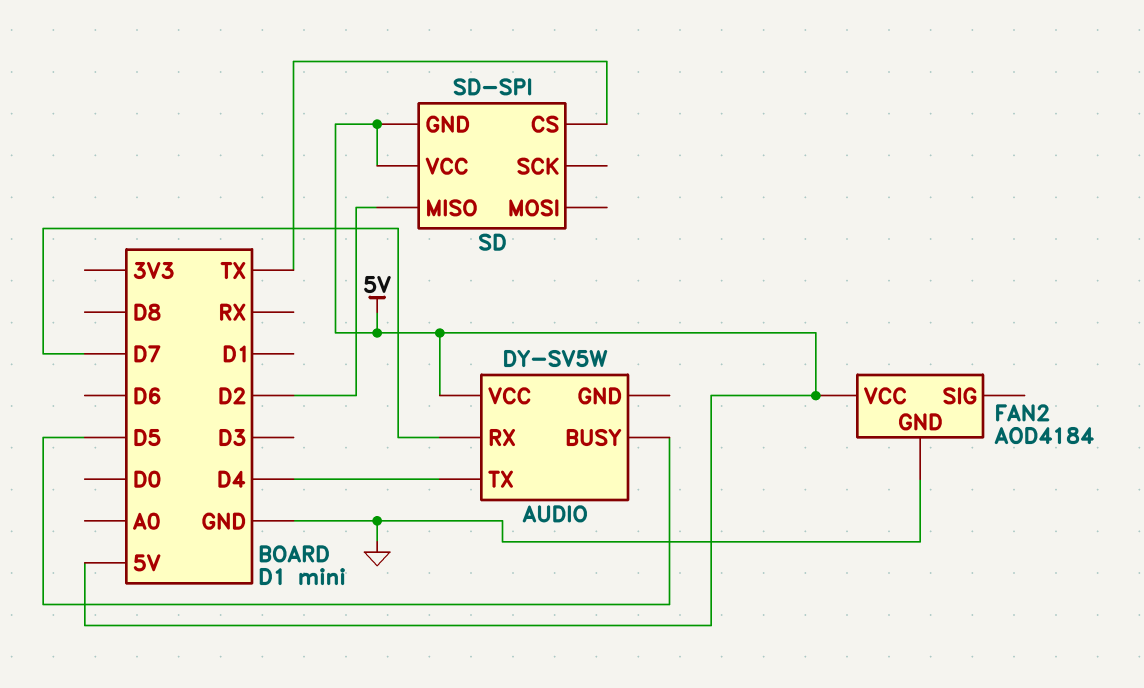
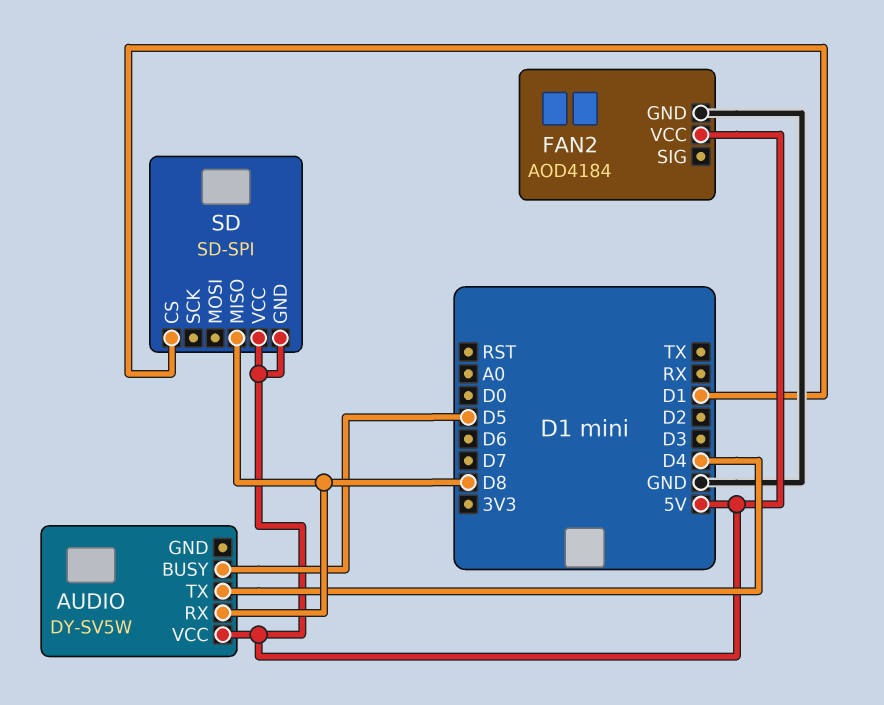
AUDIO pin RX: D7 -> D8
SD pin CS: TX -> D1
SD pin MISO: D2 -> D8

